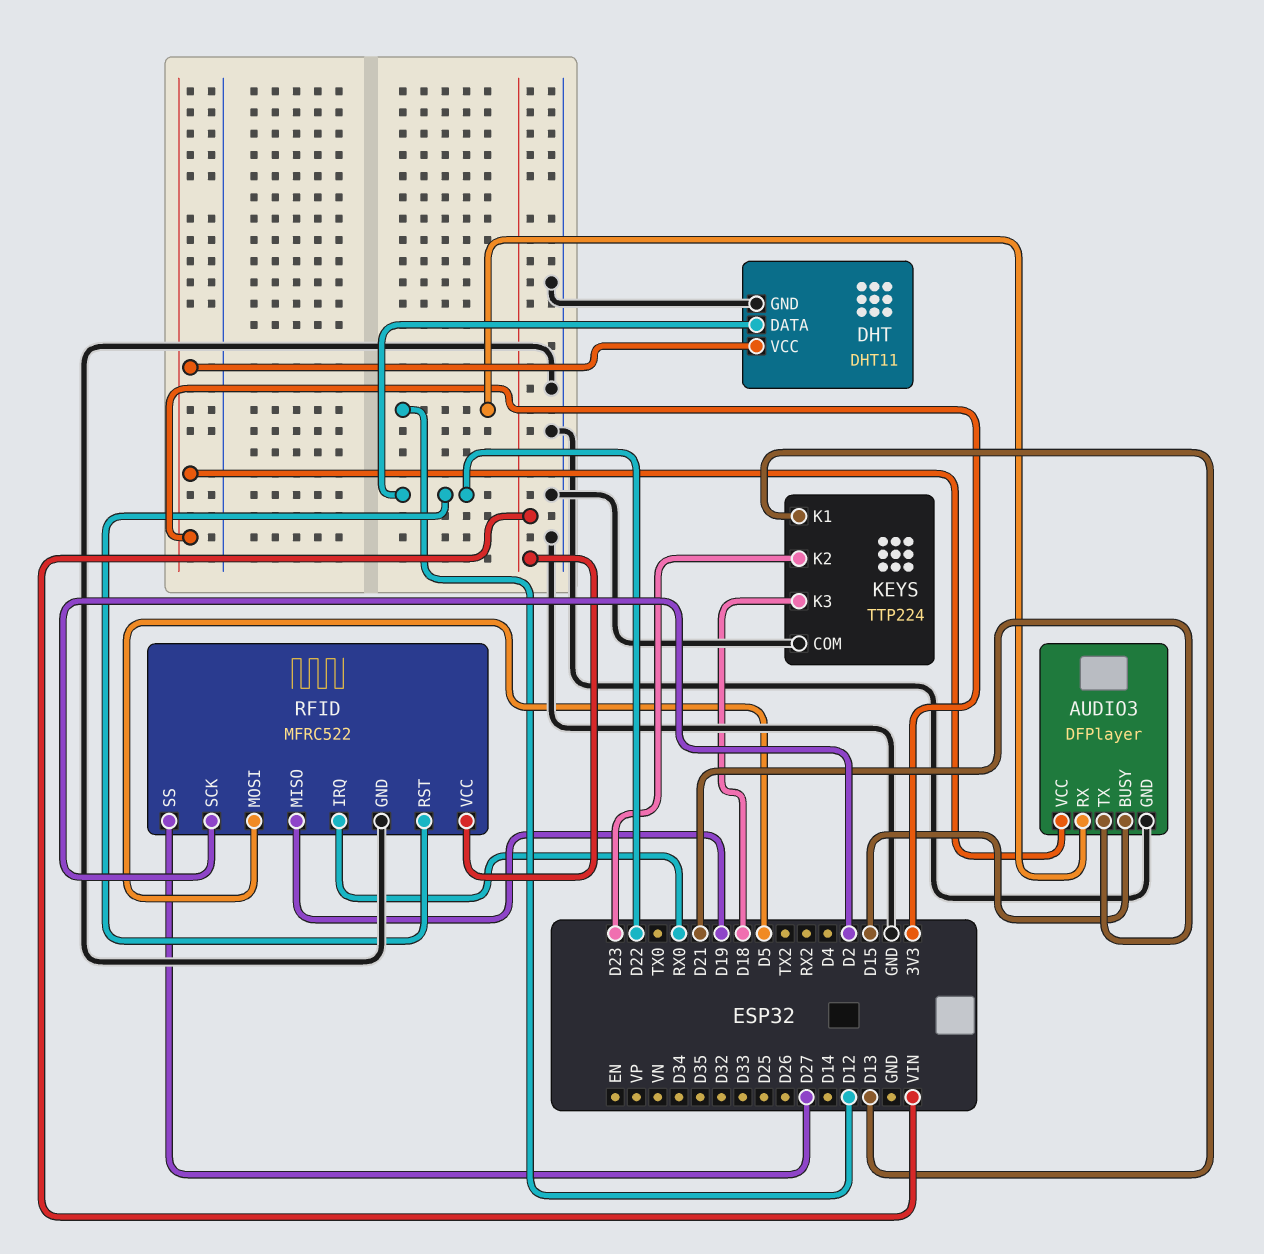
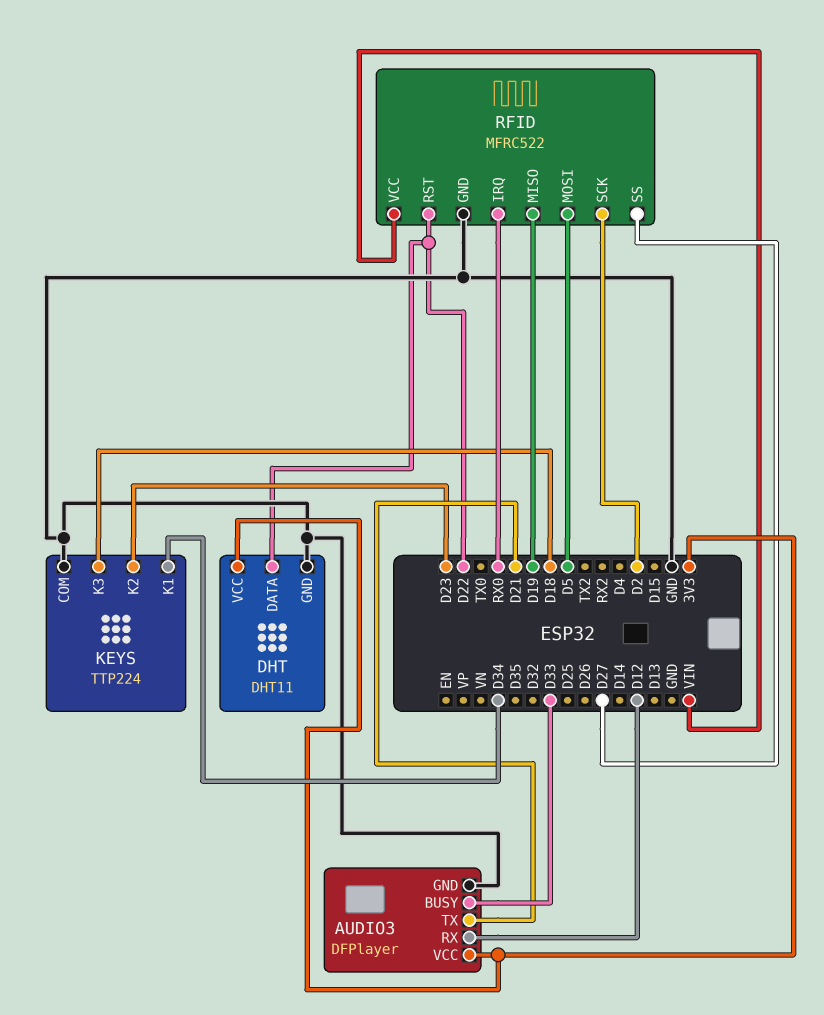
AUDIO3 pin BUSY: D15 -> D33
KEYS pin K1: D13 -> D34

